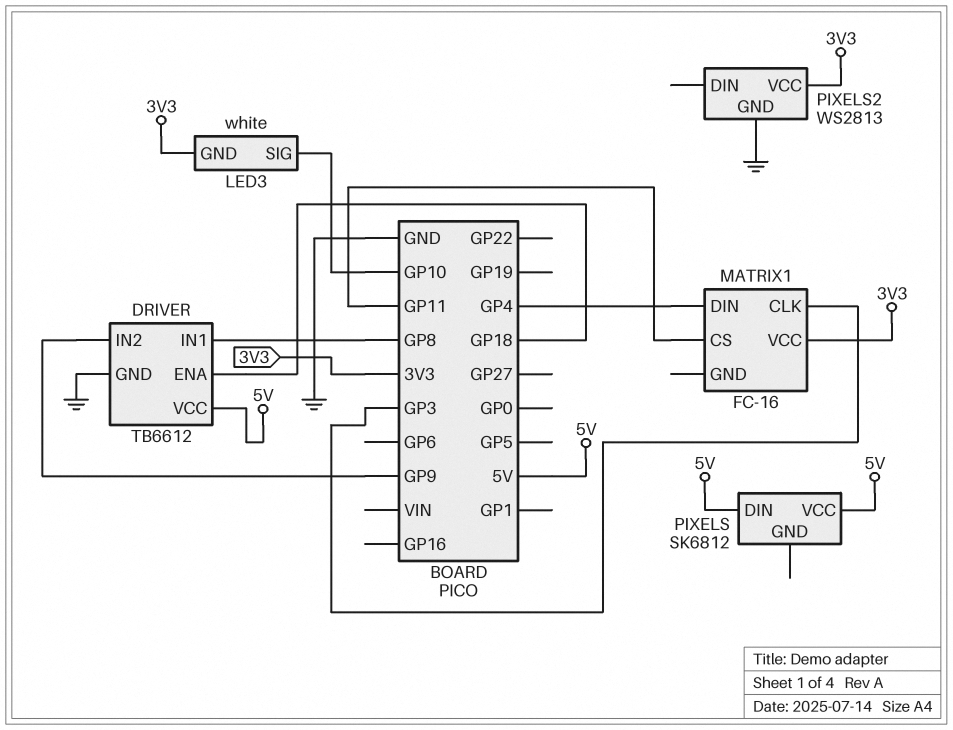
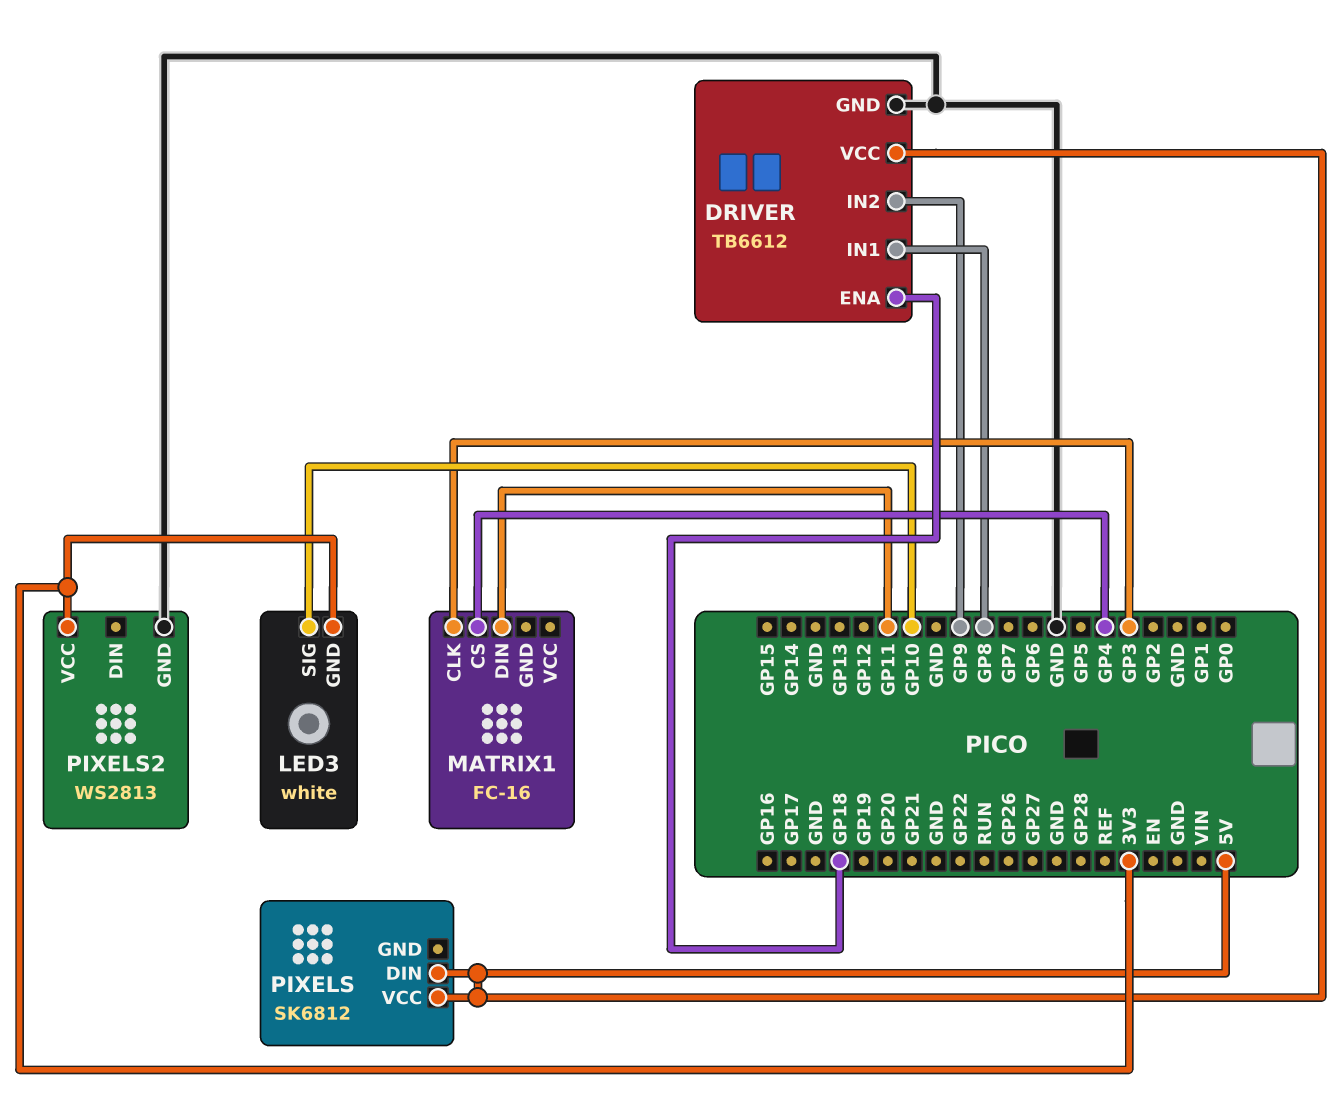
MATRIX1 pin CS: GP11 -> GP4
MATRIX1 pin DIN: GP4 -> GP11
MATRIX1 pin VCC: 3V3 -> none

